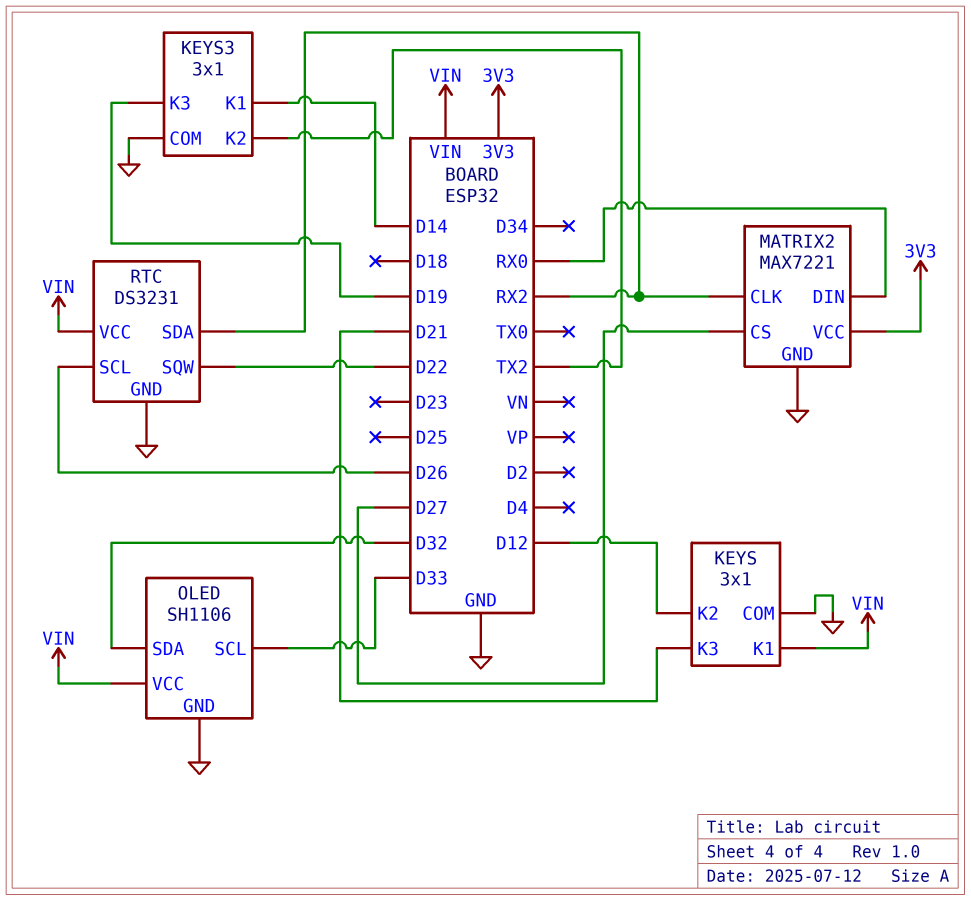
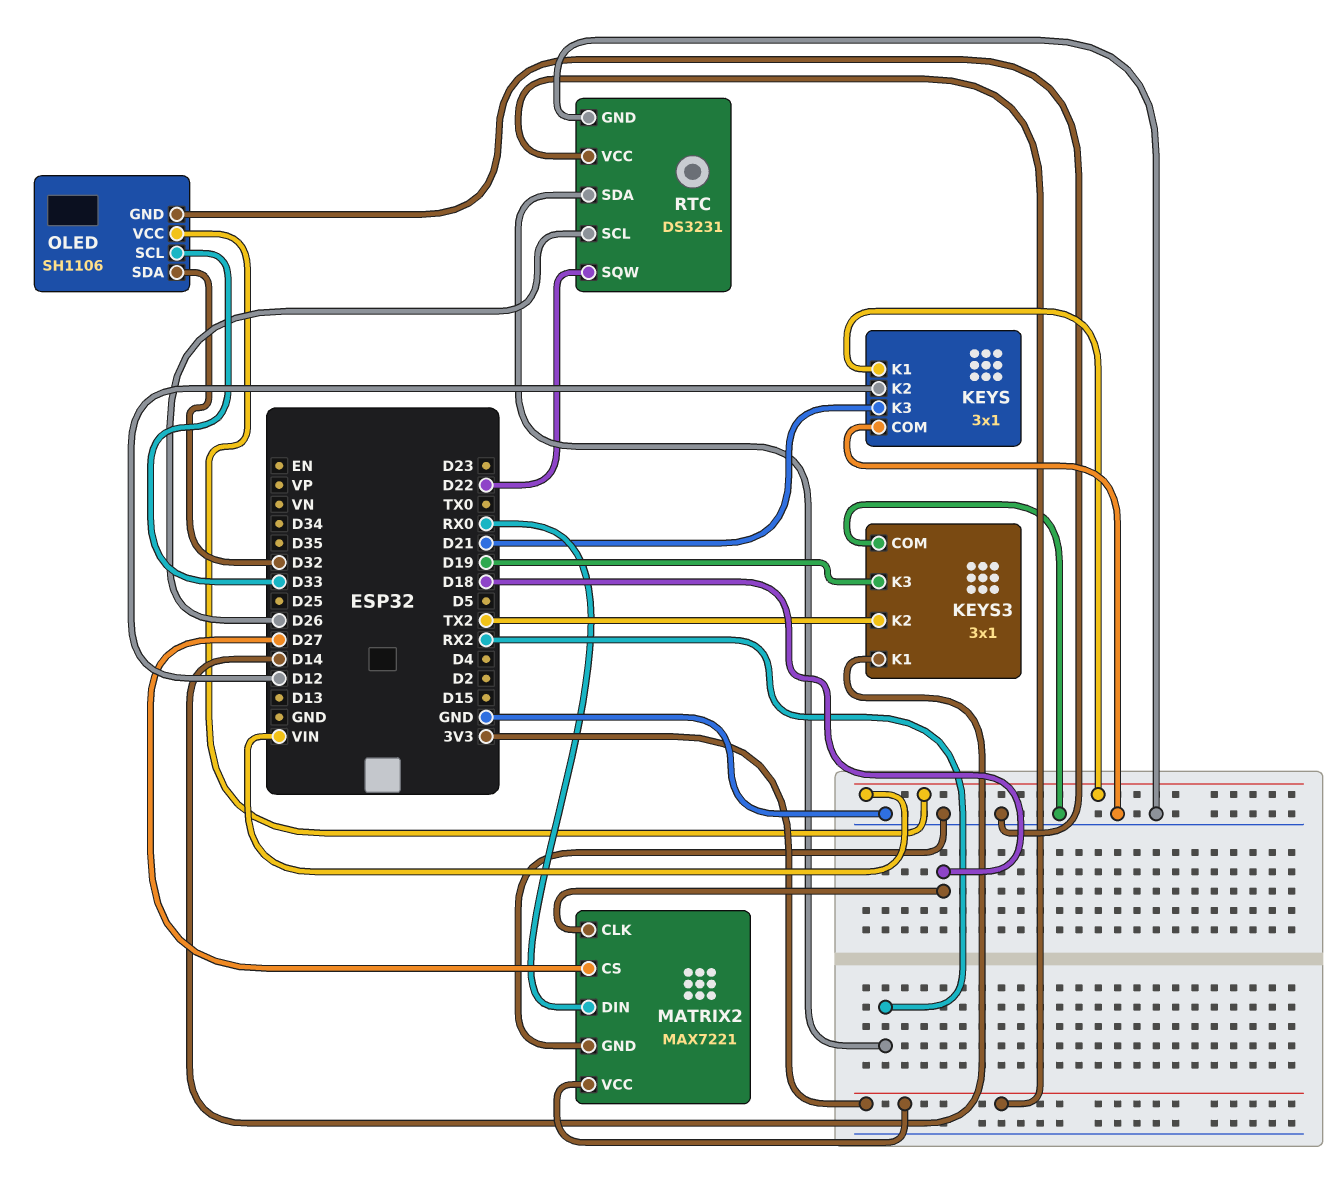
MATRIX2 pin CLK: RX2 -> D18
RTC pin VCC: VIN -> 3V3

